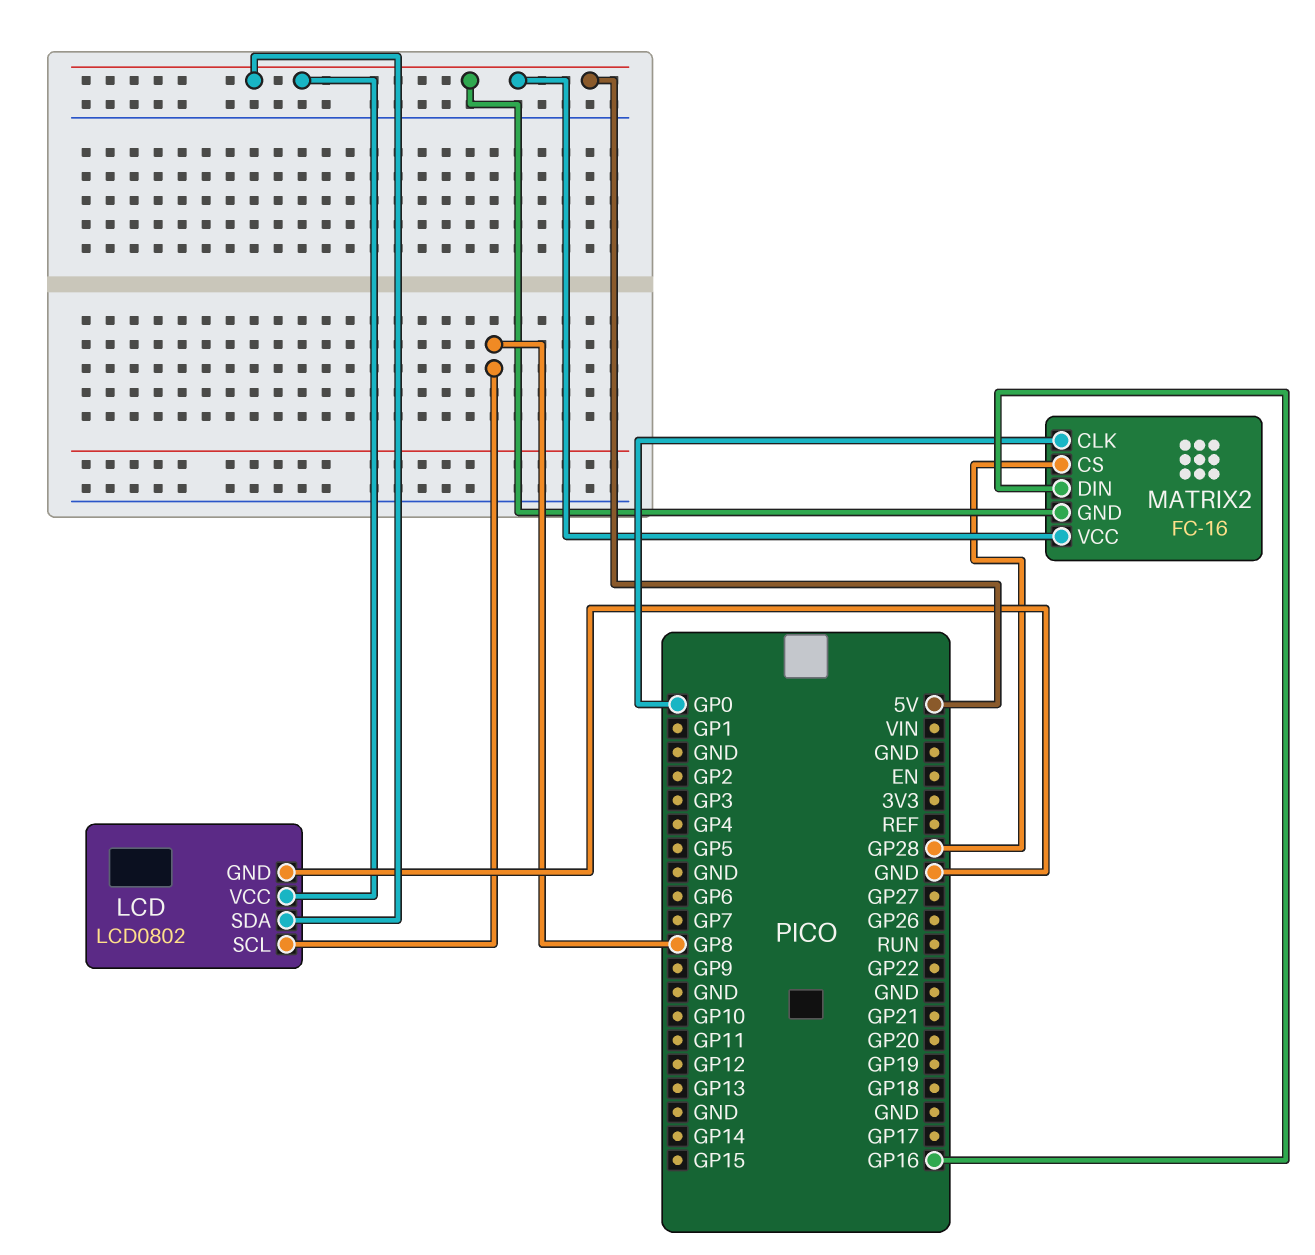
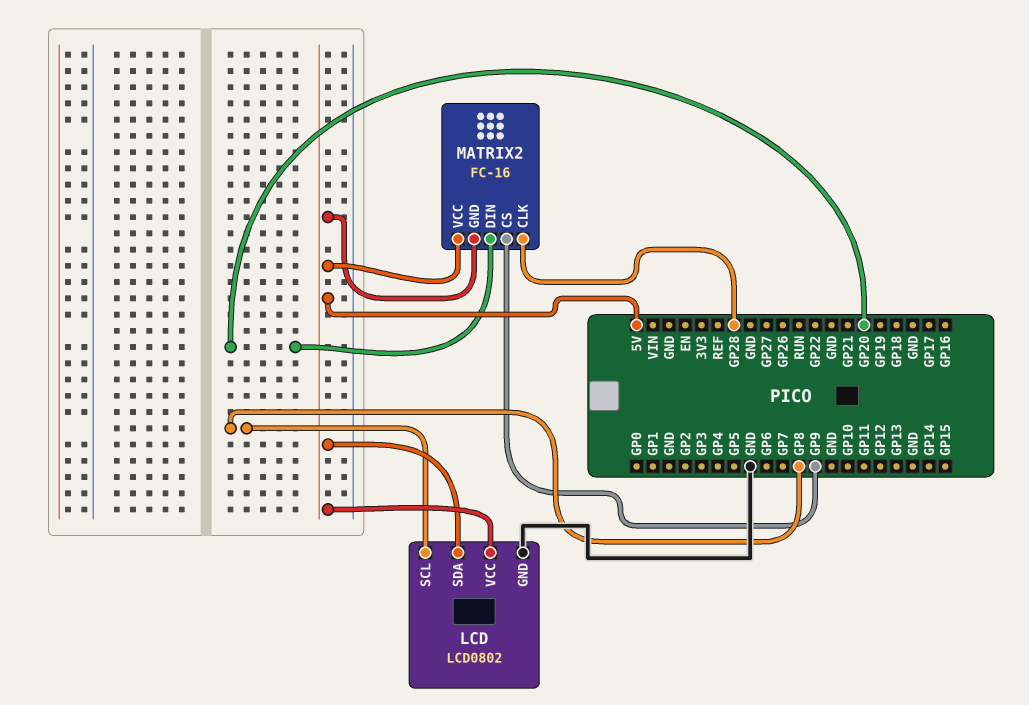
MATRIX2 pin CLK: GP0 -> GP28
MATRIX2 pin CS: GP28 -> GP9
MATRIX2 pin DIN: GP16 -> GP20

